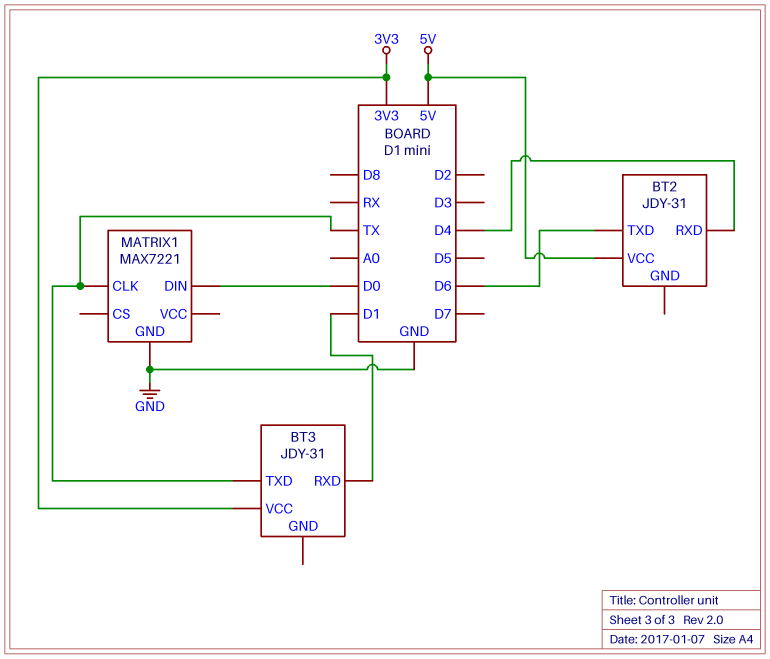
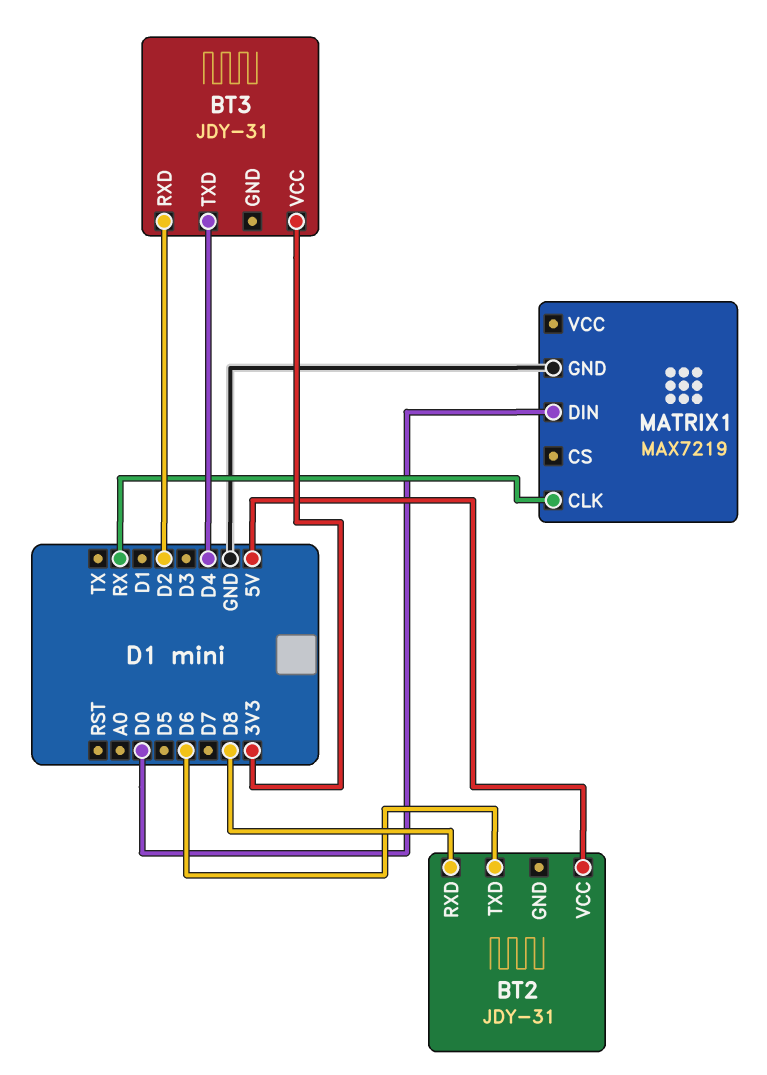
BT2 pin RXD: D4 -> D8
BT3 pin RXD: D1 -> D2
BT3 pin TXD: TX -> D4
MATRIX1: MAX7221 -> MAX7219
MATRIX1 pin CLK: TX -> RX

